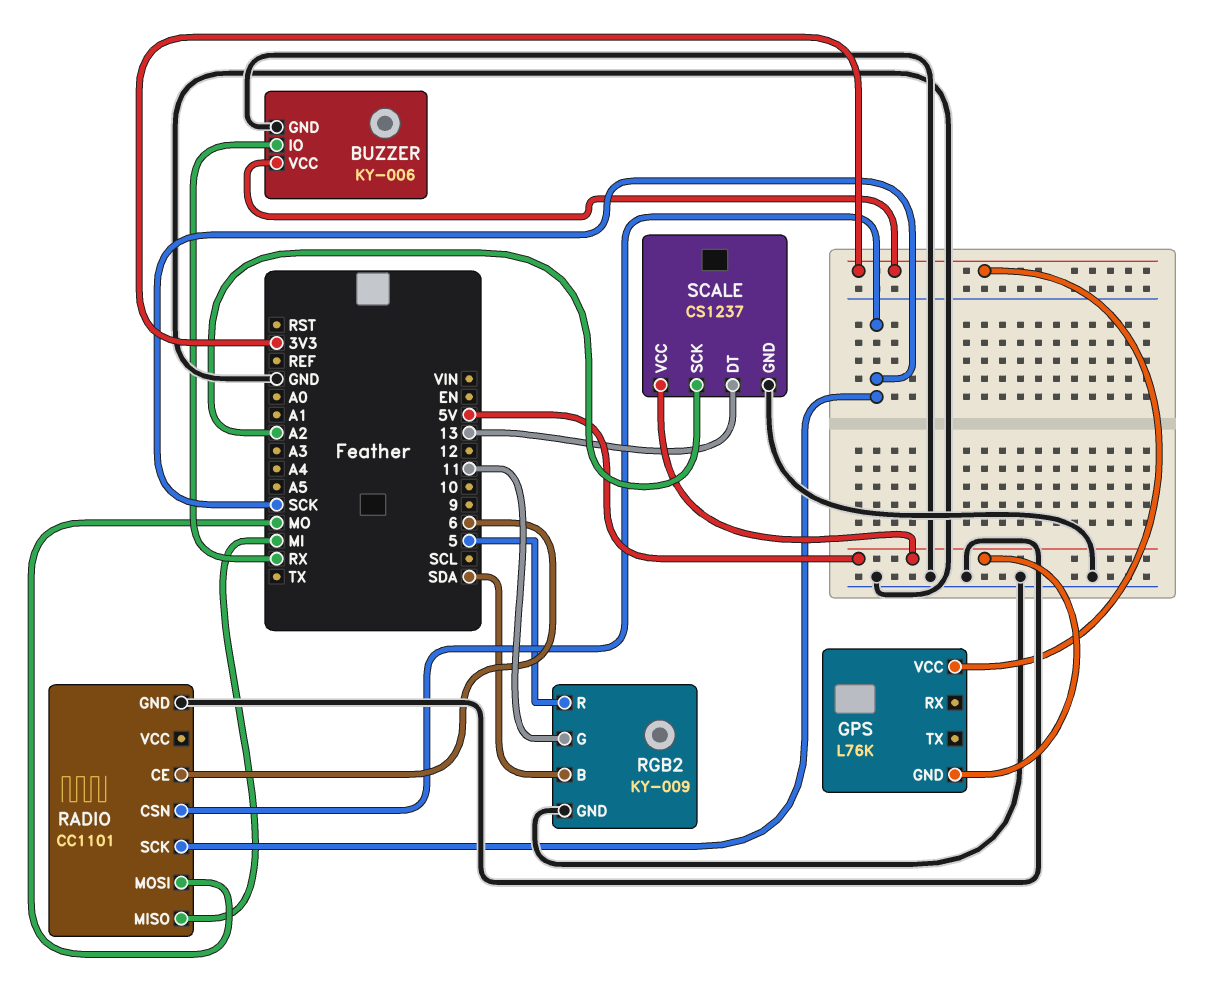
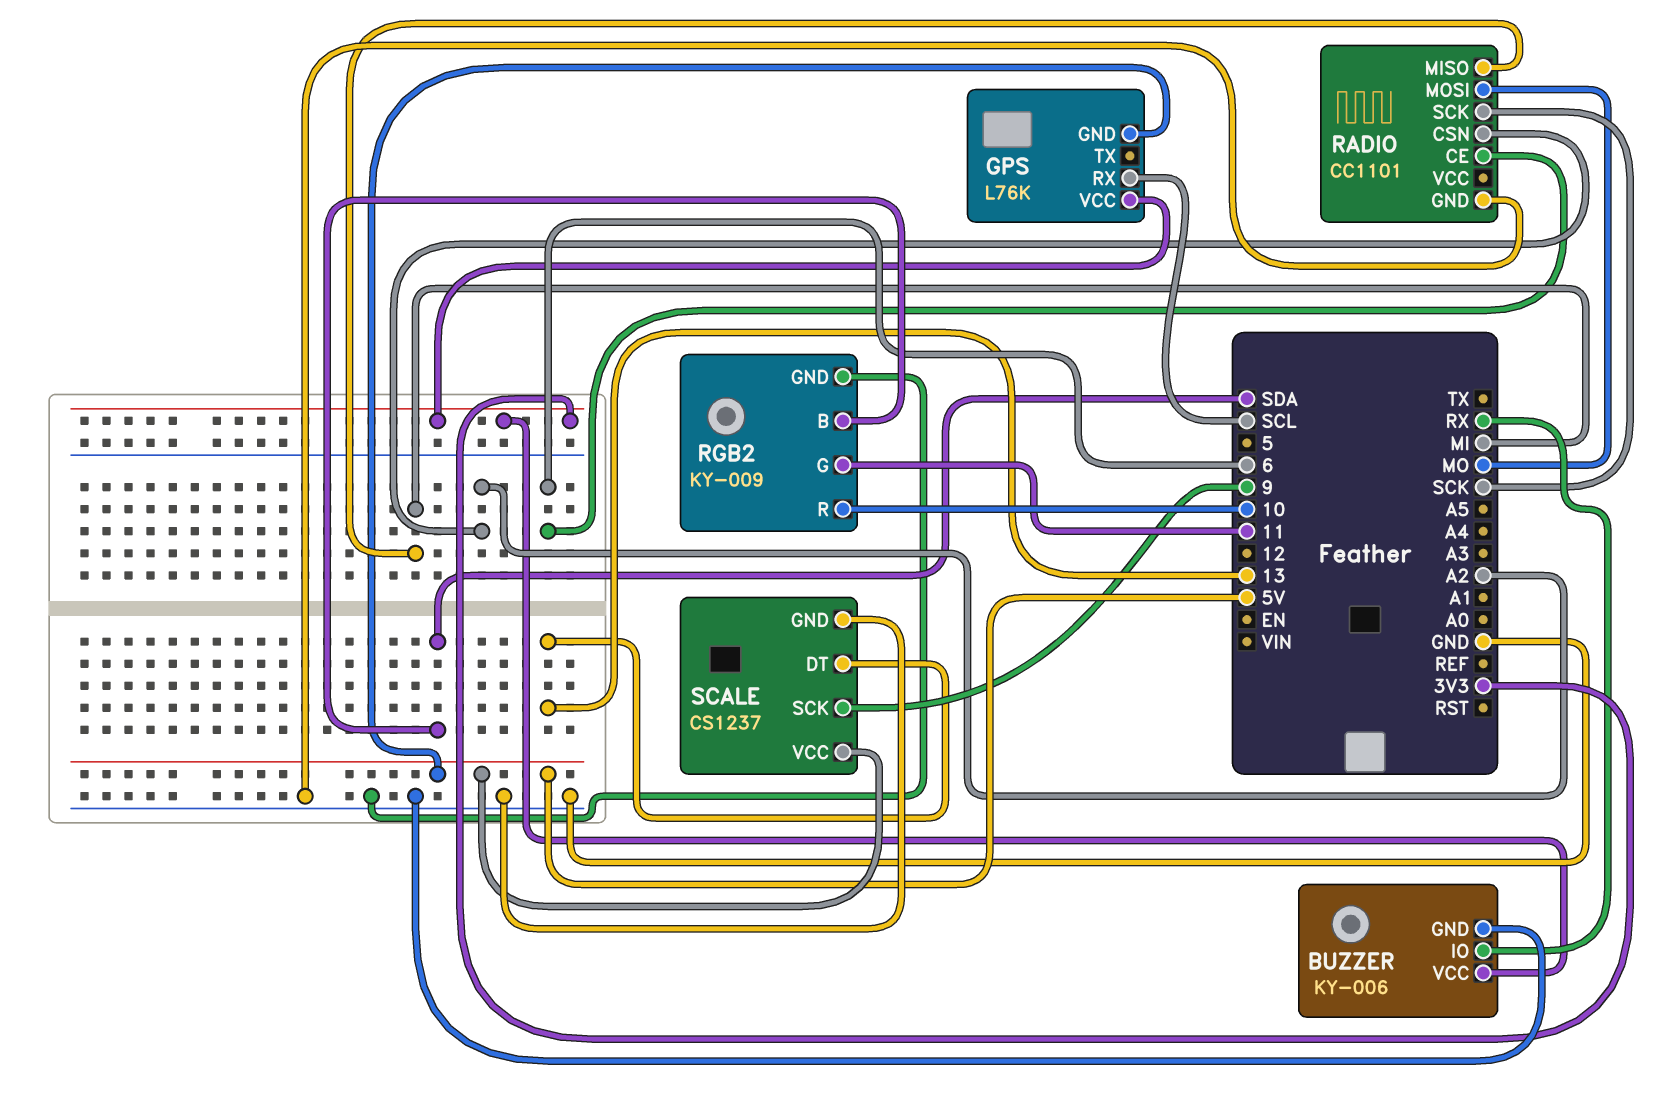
GPS pin RX: none -> SCL
RADIO pin CSN: SCK -> A2
RGB2 pin R: 5 -> 10
SCALE pin SCK: A2 -> 9

